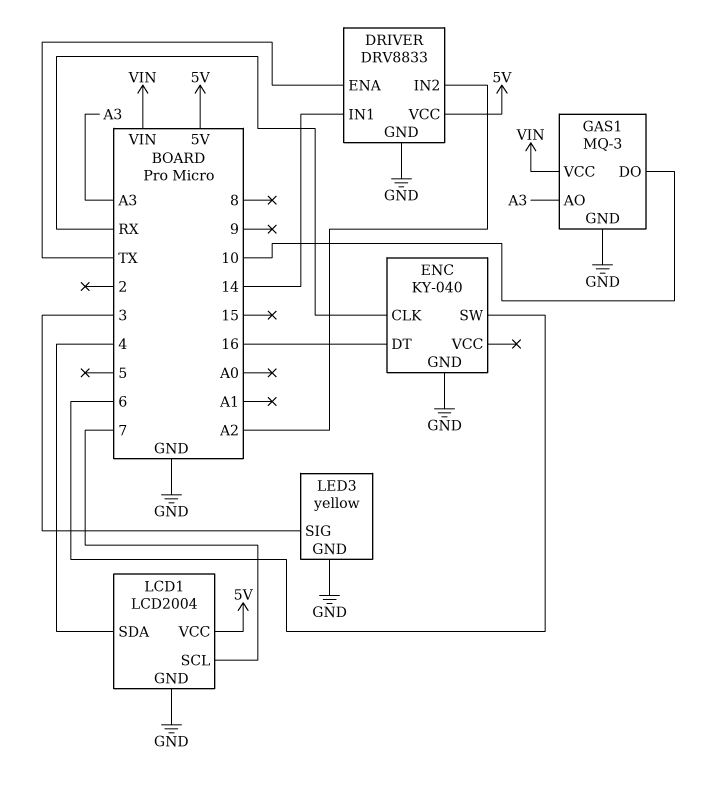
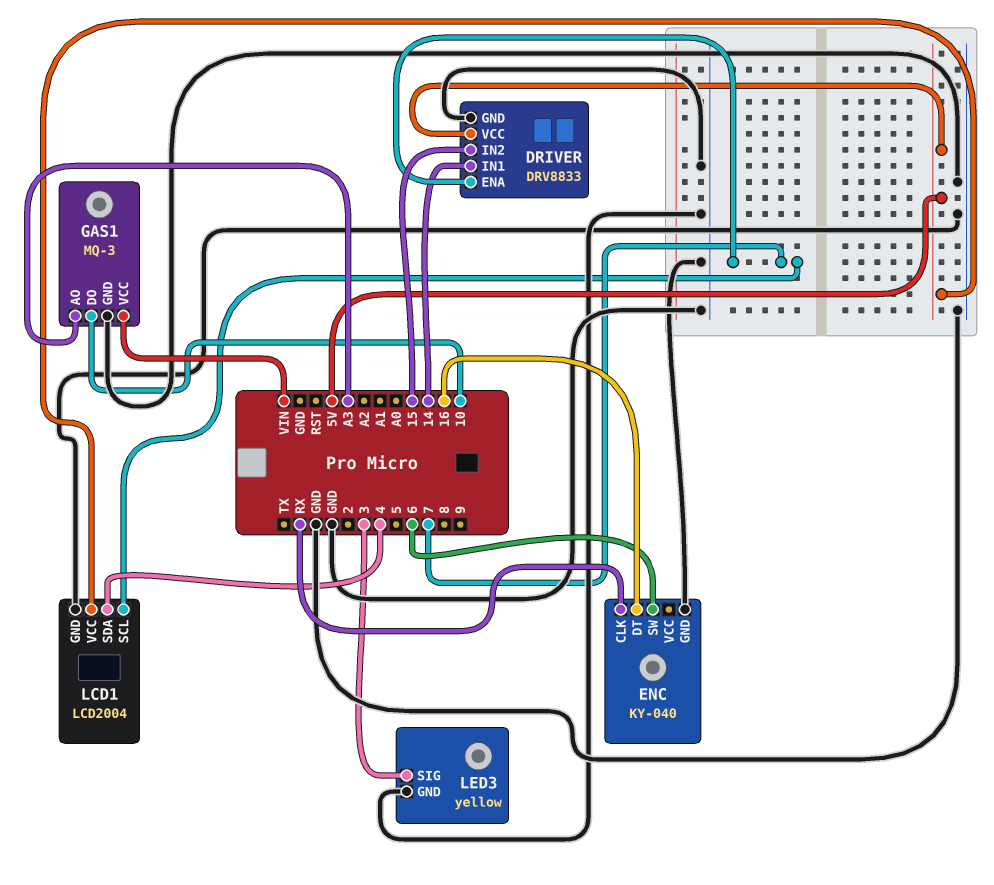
DRIVER pin ENA: TX -> 7
DRIVER pin IN2: A2 -> 15

